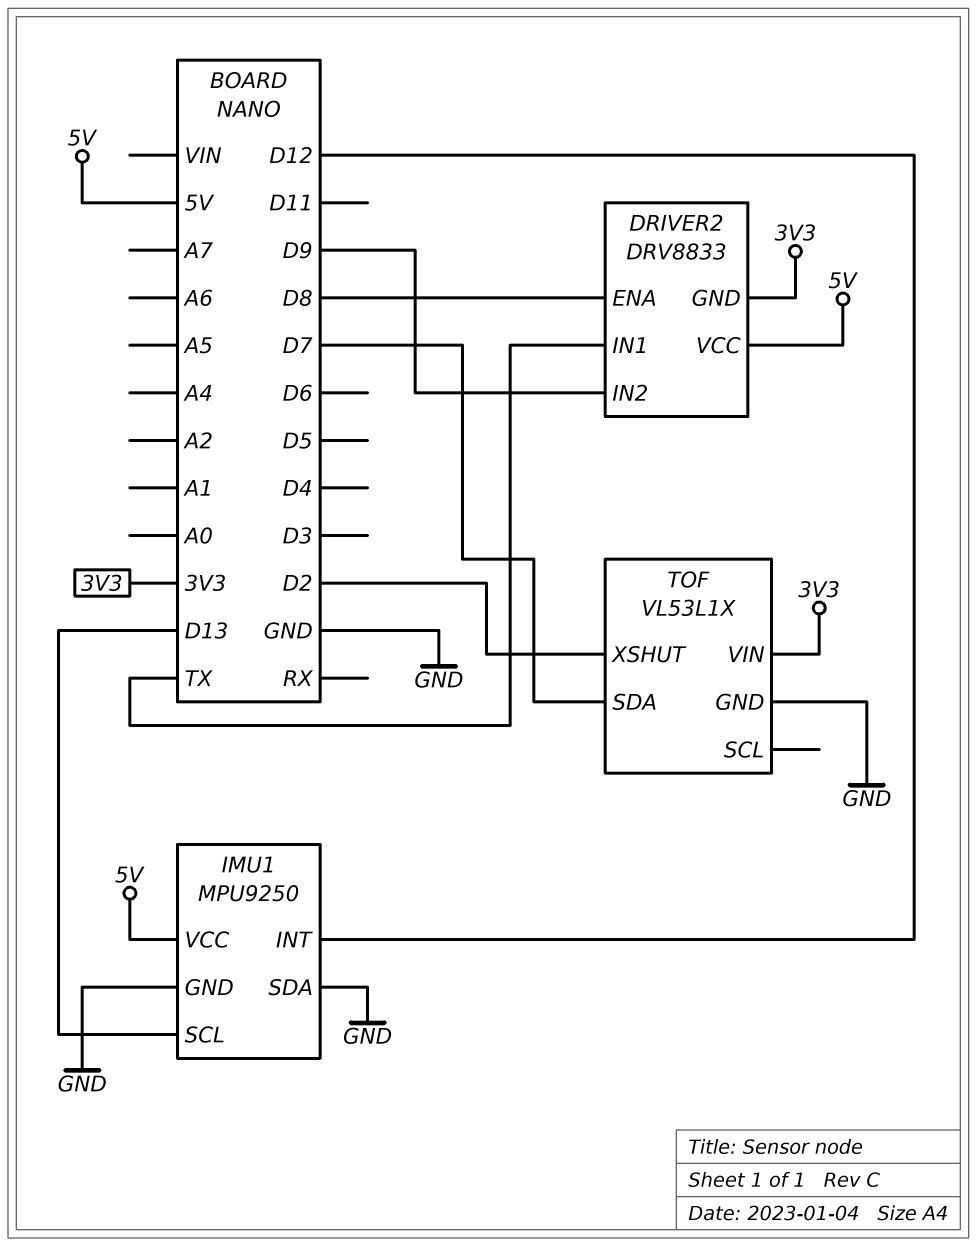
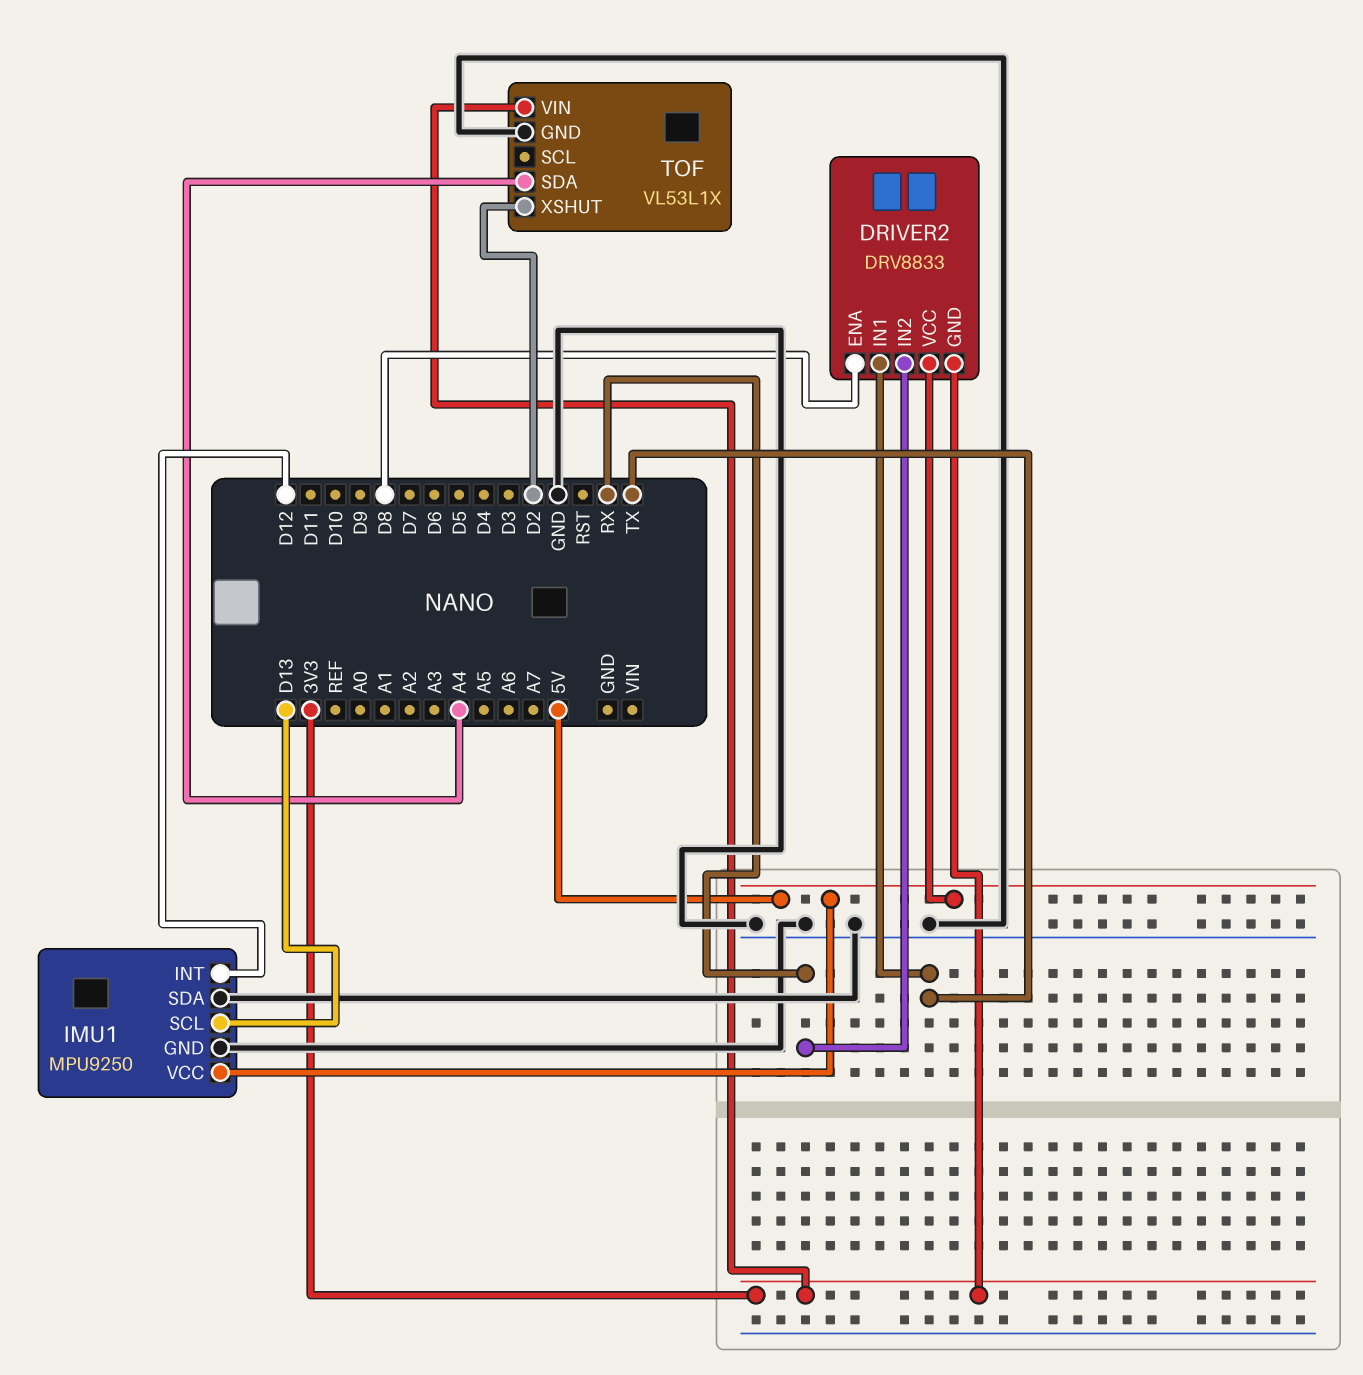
DRIVER2 pin IN2: D9 -> RX
TOF pin SDA: D7 -> A4

